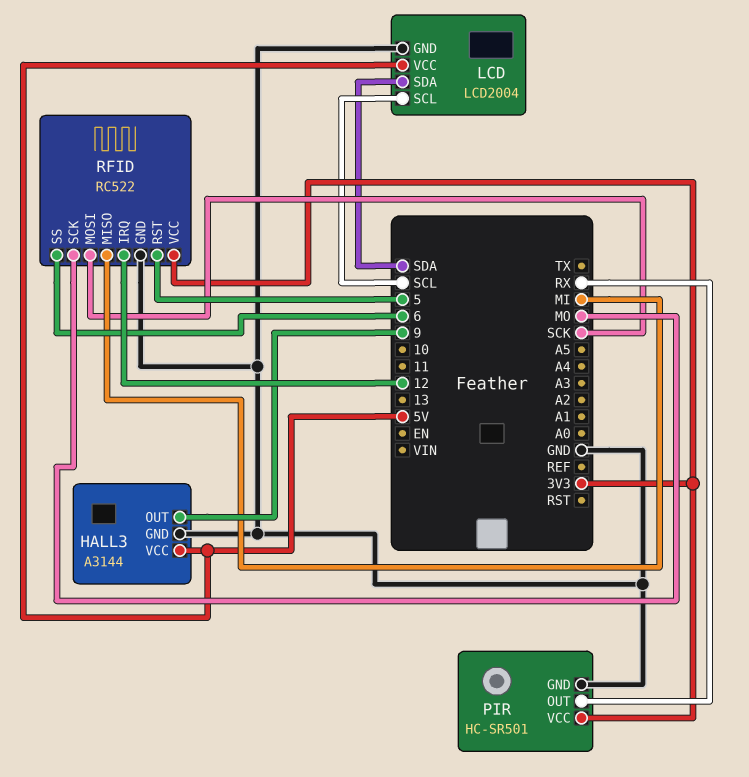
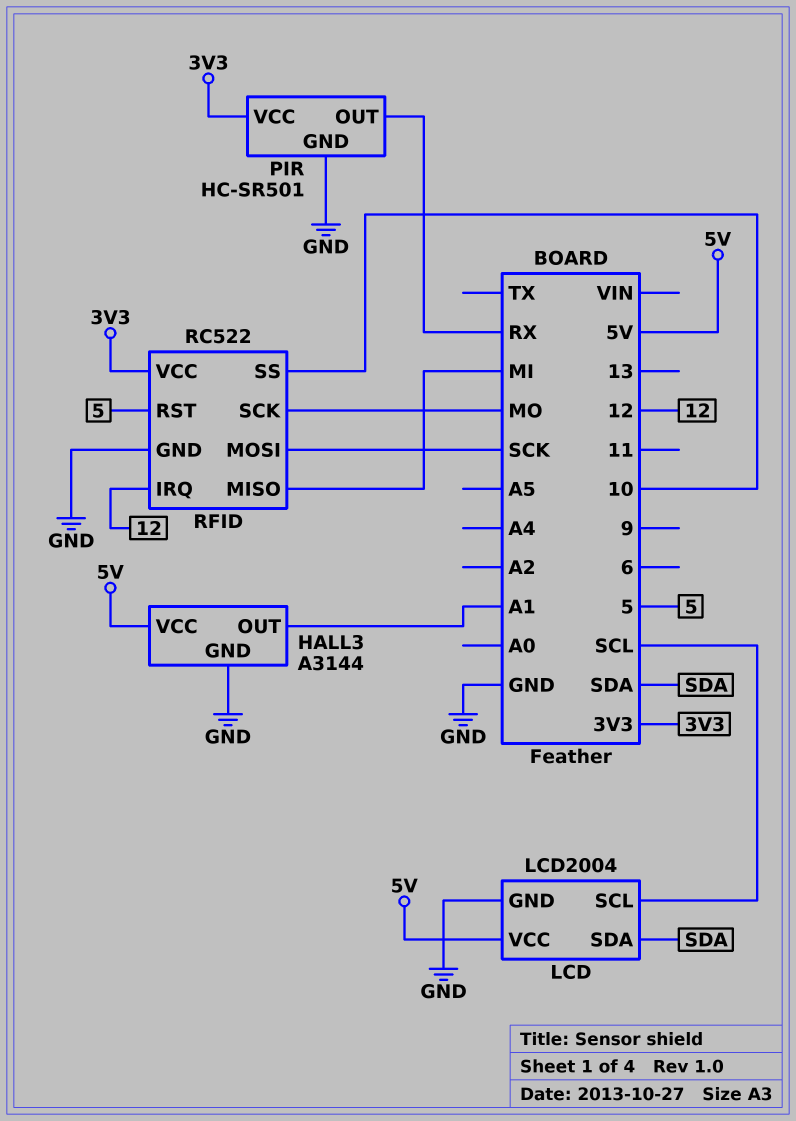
HALL3 pin OUT: 9 -> A1
RFID pin SS: 6 -> 10

